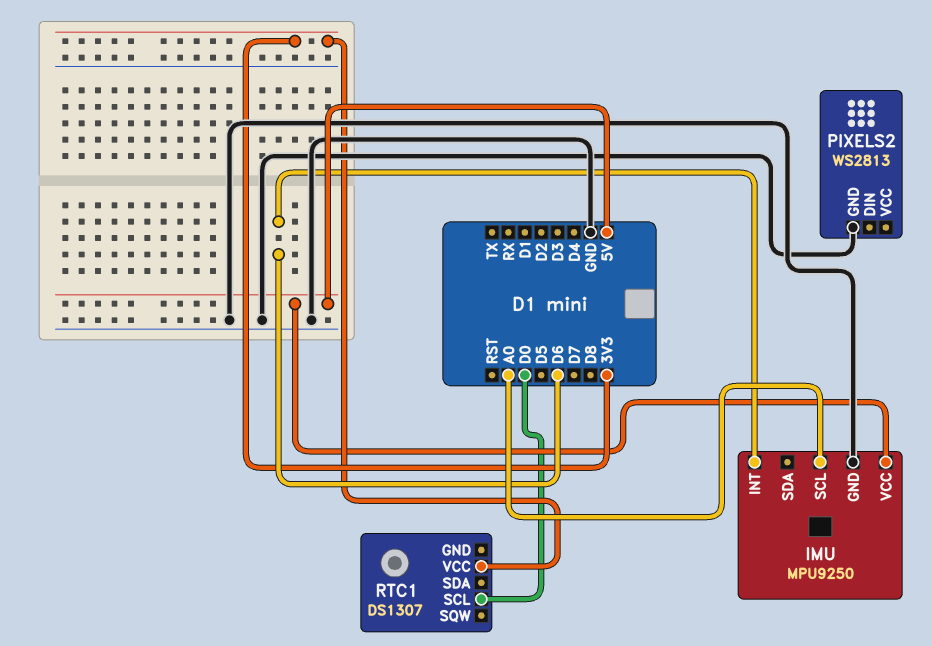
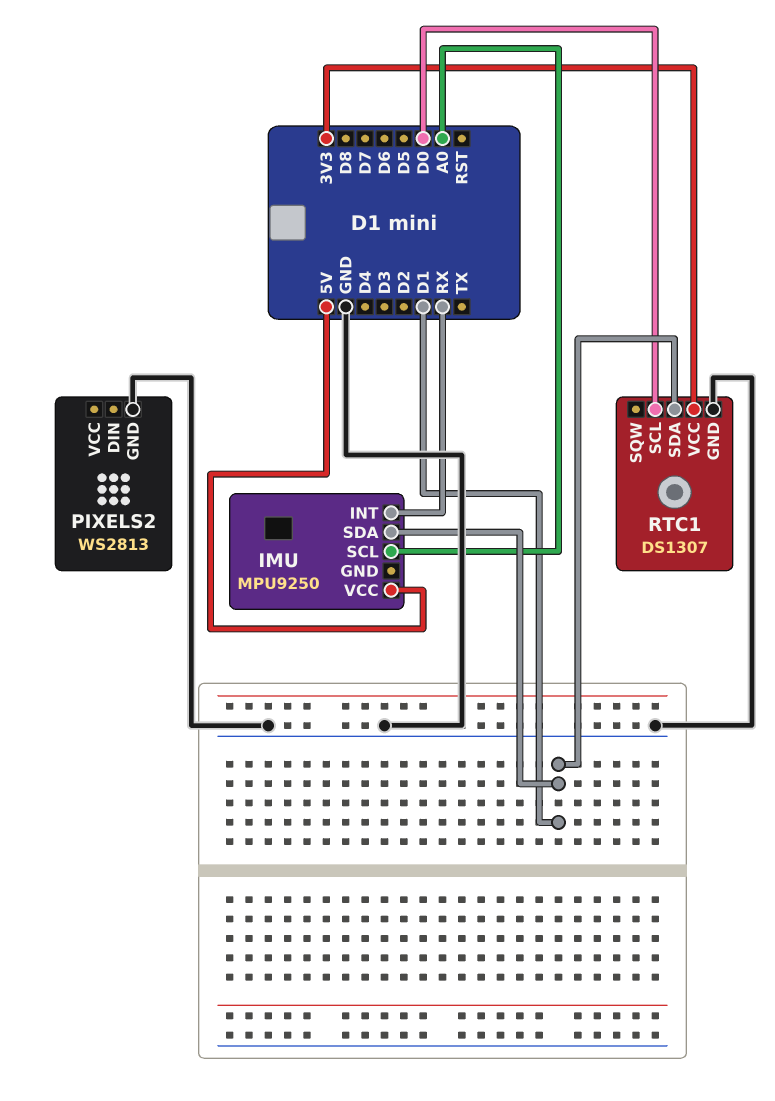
IMU pin GND: GND -> none
IMU pin INT: D6 -> RX
IMU pin SDA: none -> D1
RTC1 pin GND: none -> GND
RTC1 pin SDA: none -> D1

